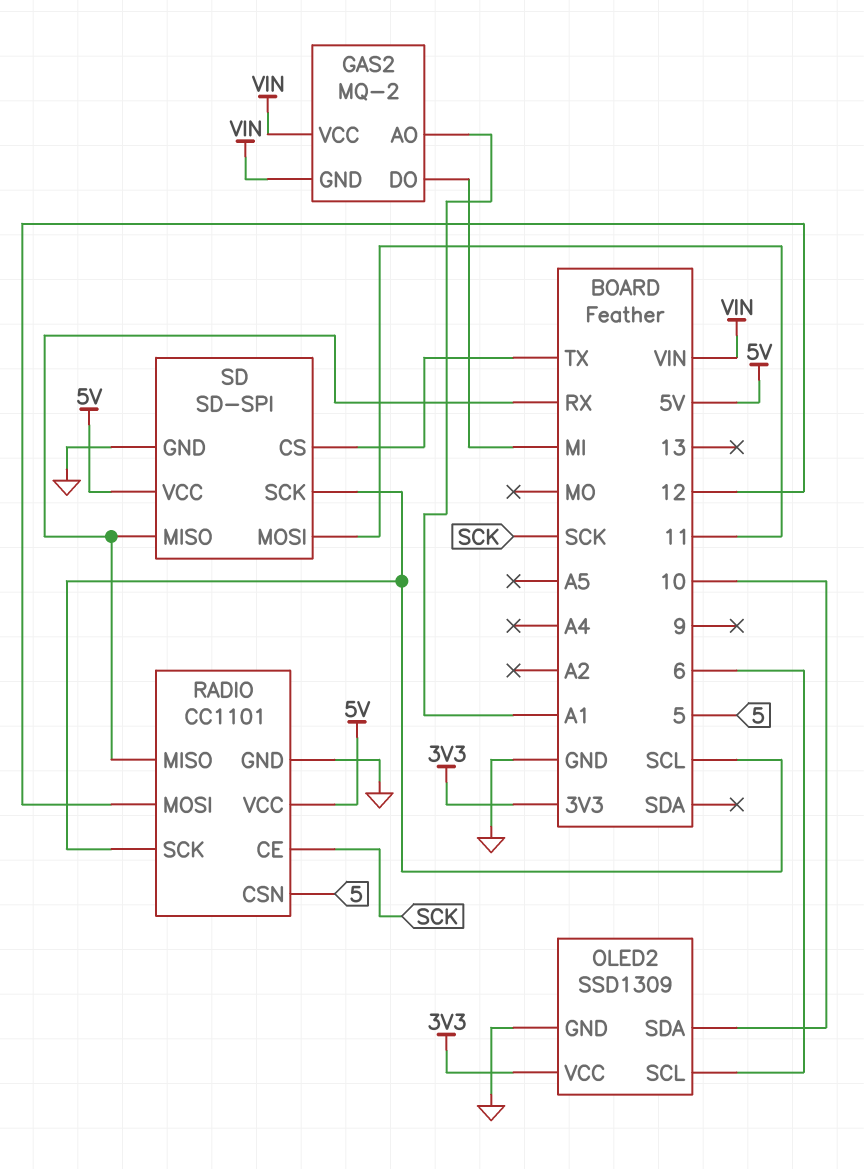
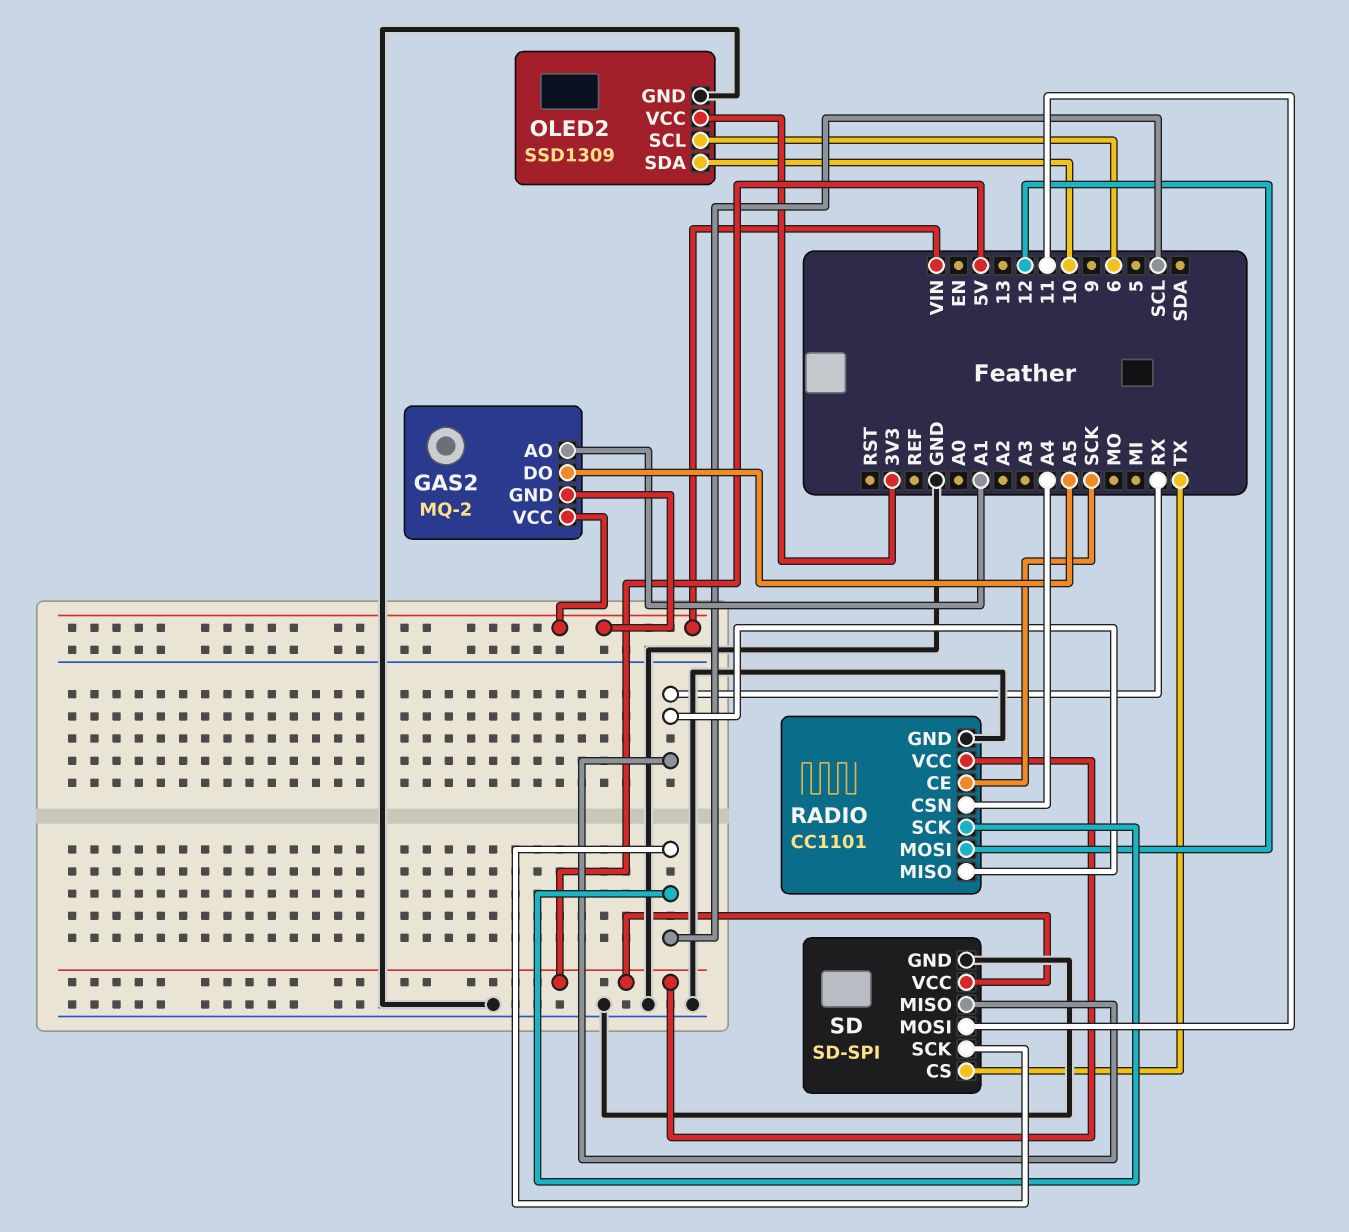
GAS2 pin DO: MI -> A5
RADIO pin CSN: 5 -> A4

